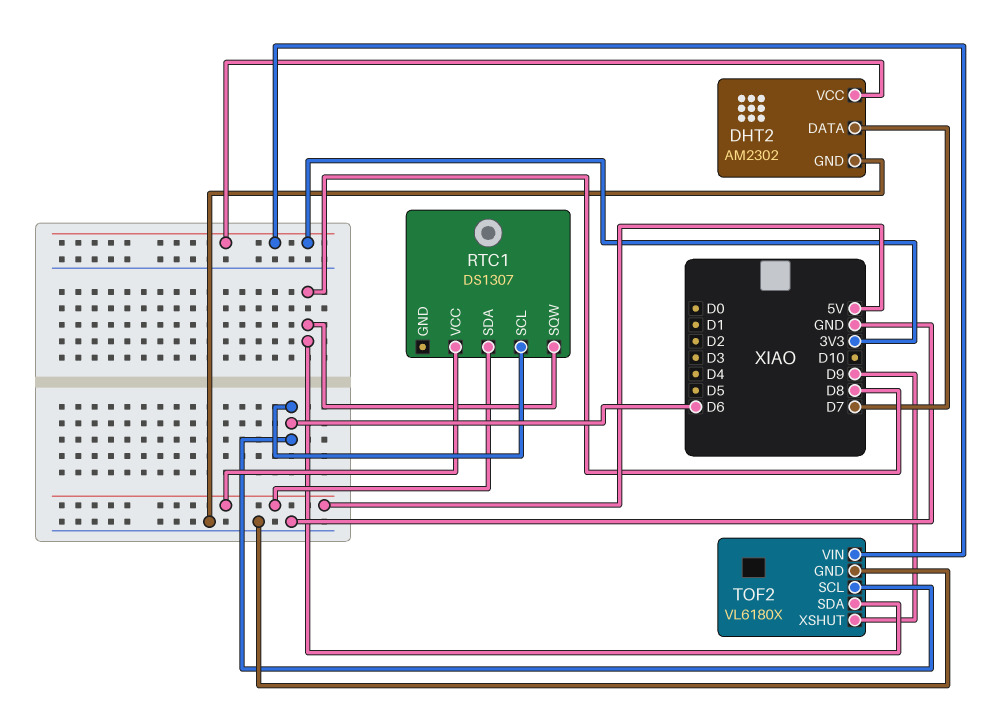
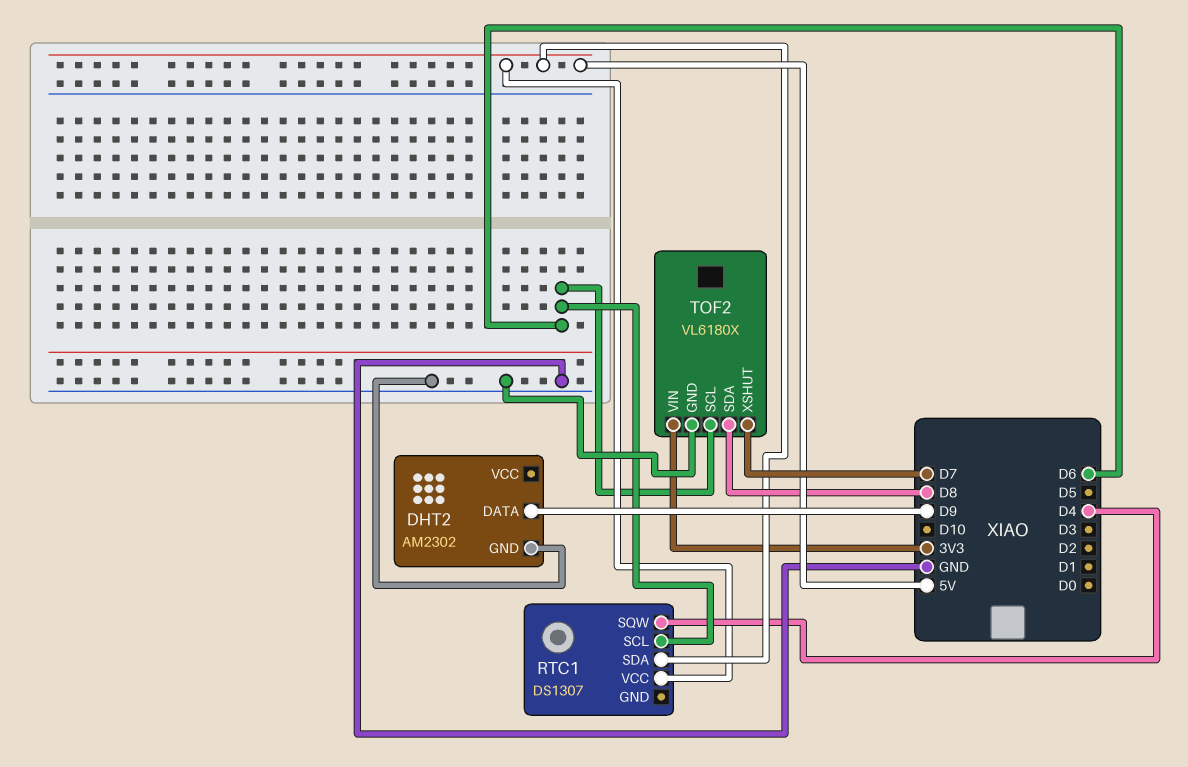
DHT2 pin DATA: D7 -> D9
DHT2 pin VCC: 3V3 -> none
RTC1 pin SQW: D8 -> D4
TOF2 pin XSHUT: D9 -> D7

